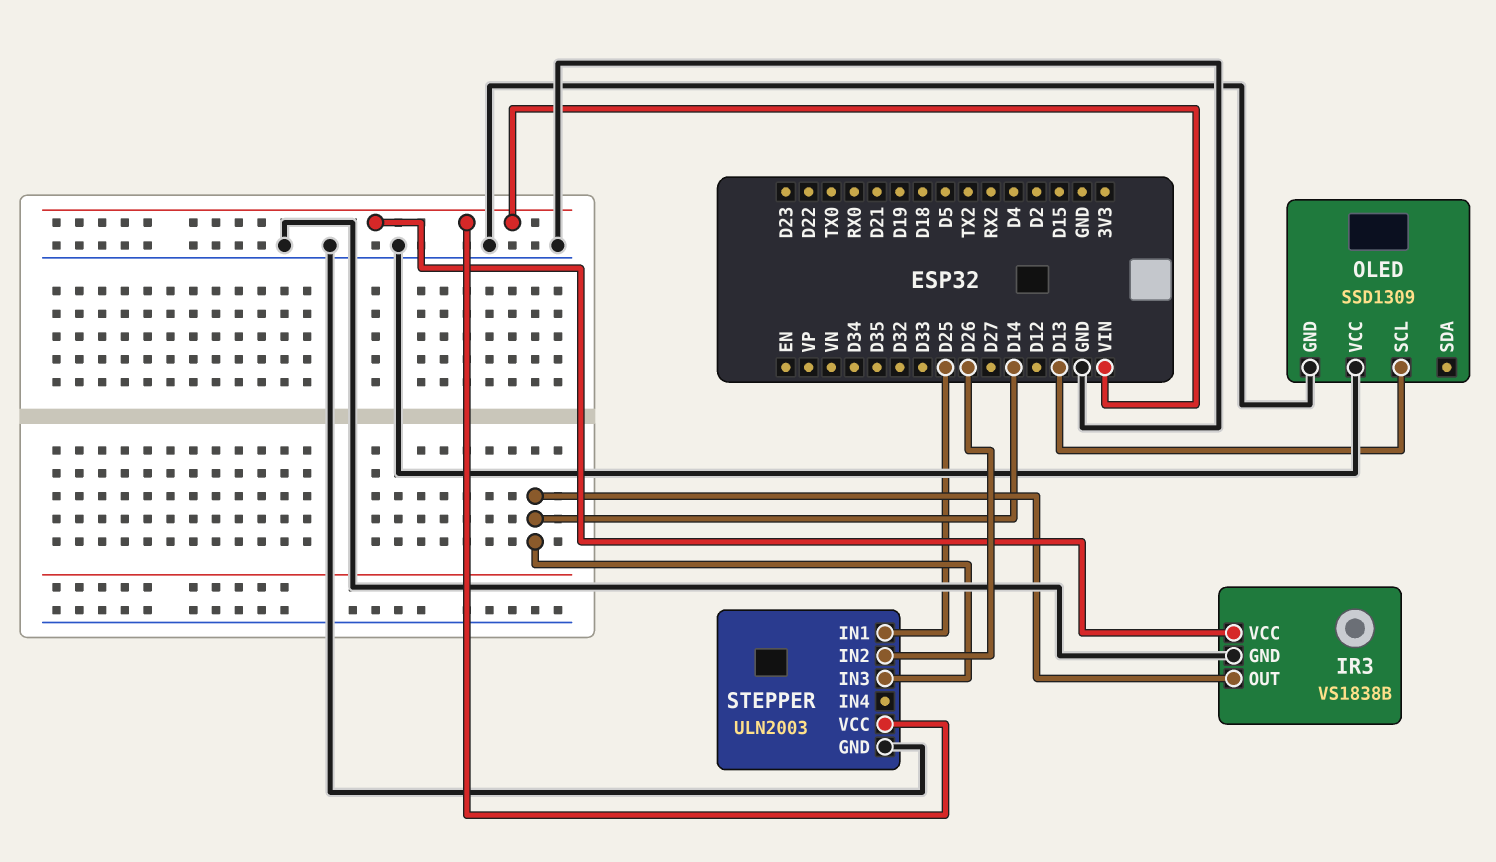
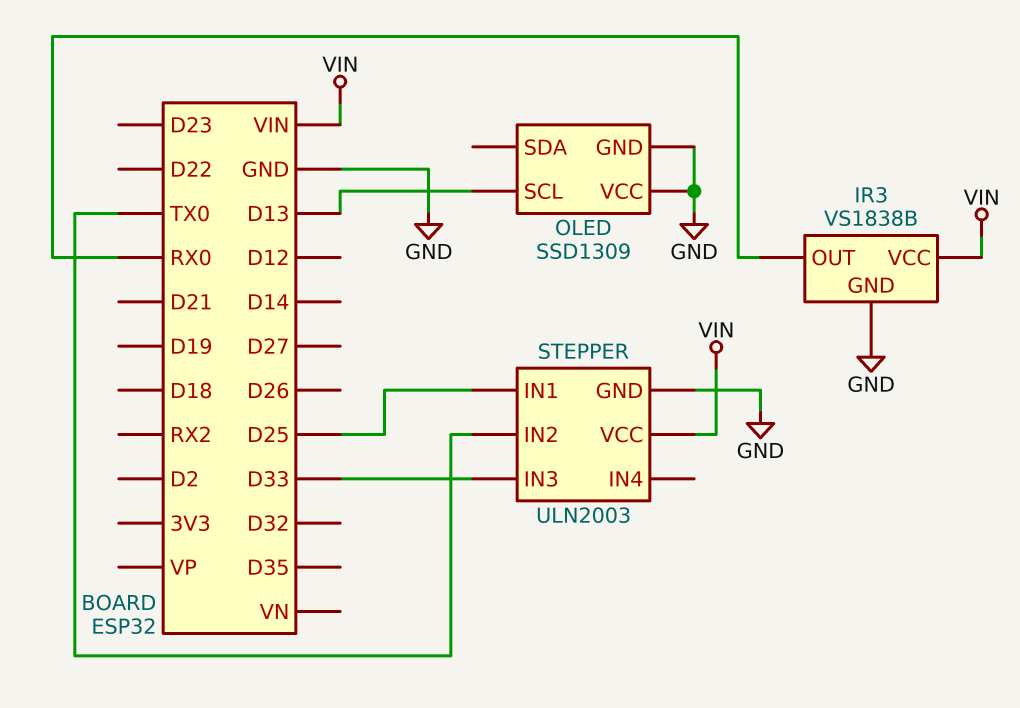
IR3 pin OUT: D14 -> RX0
STEPPER pin IN2: D26 -> TX0
STEPPER pin IN3: D14 -> D33

